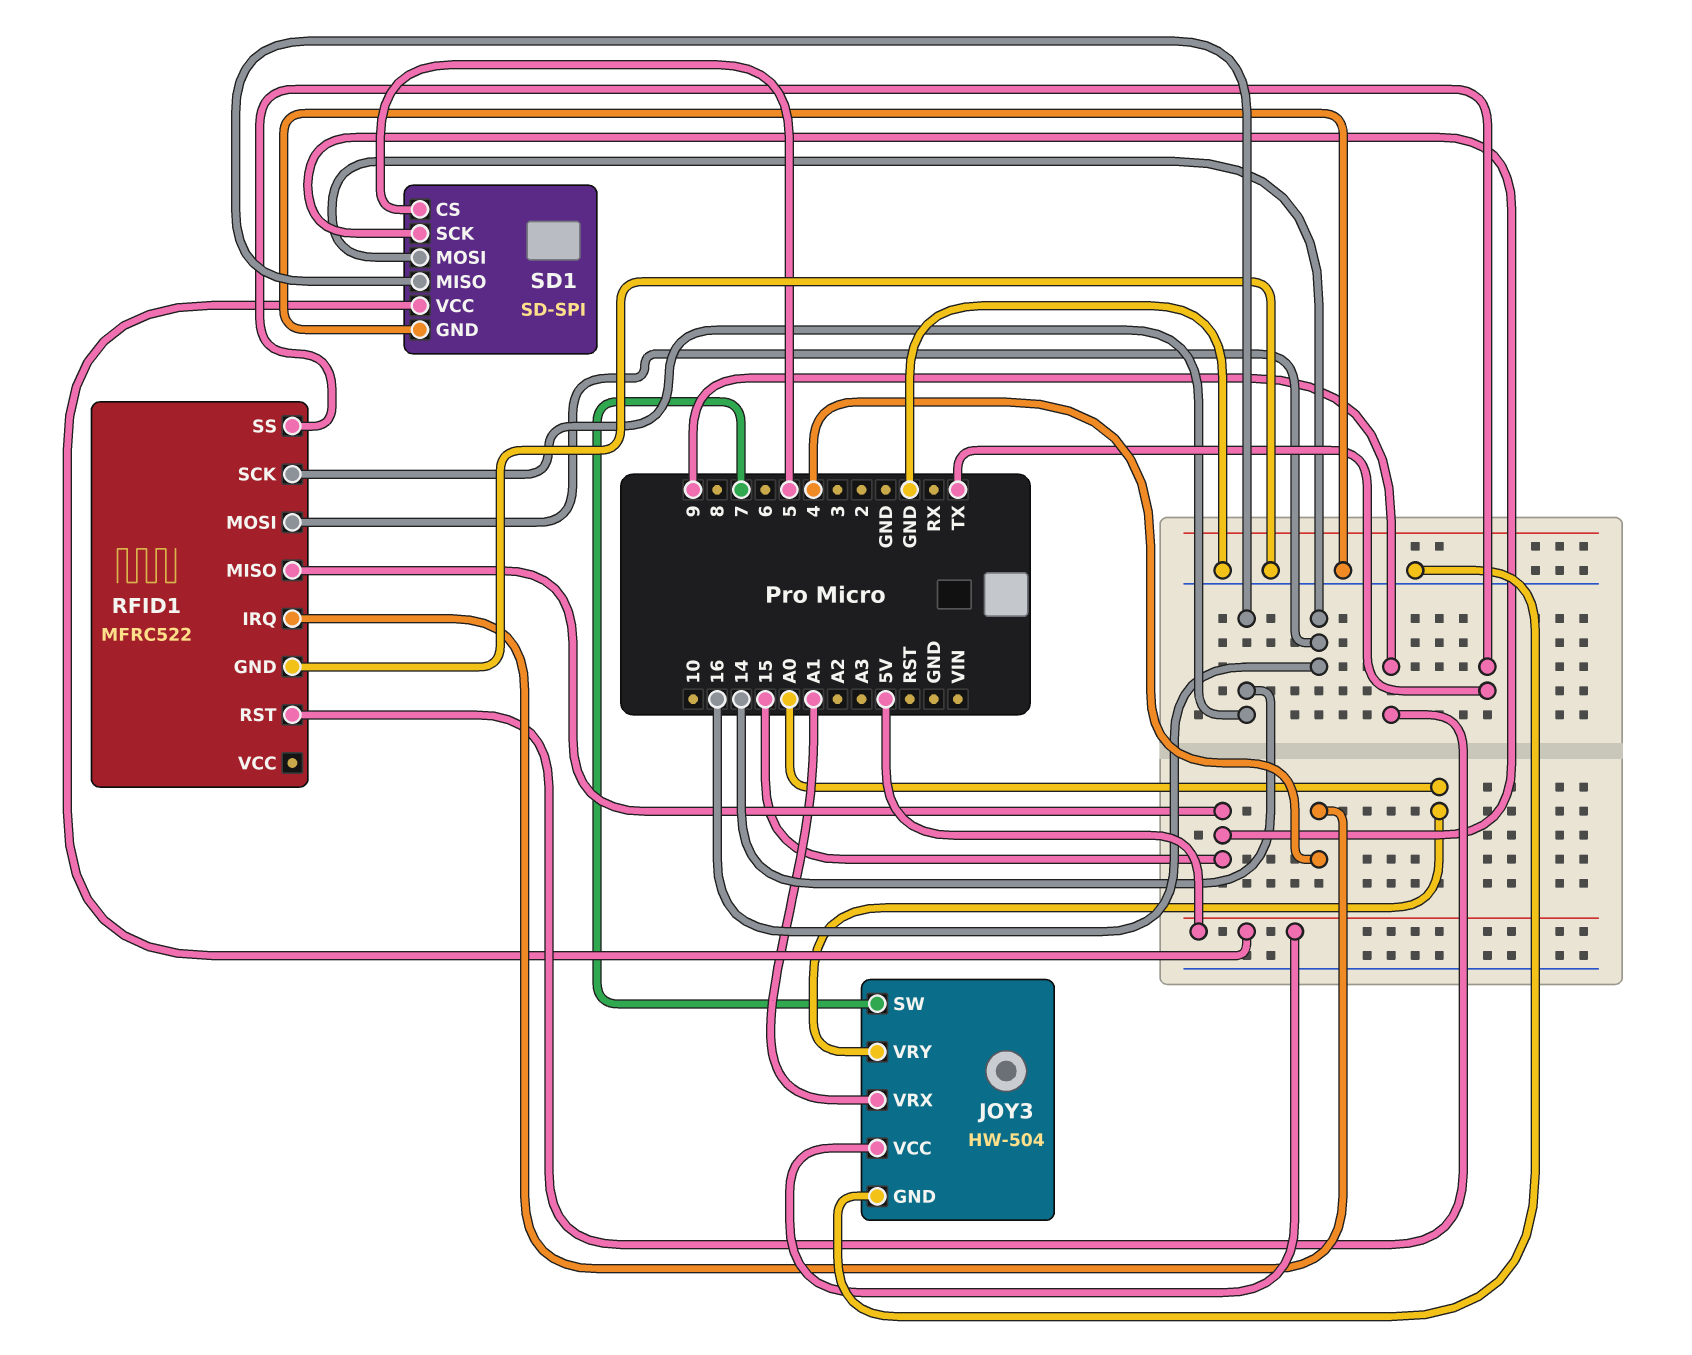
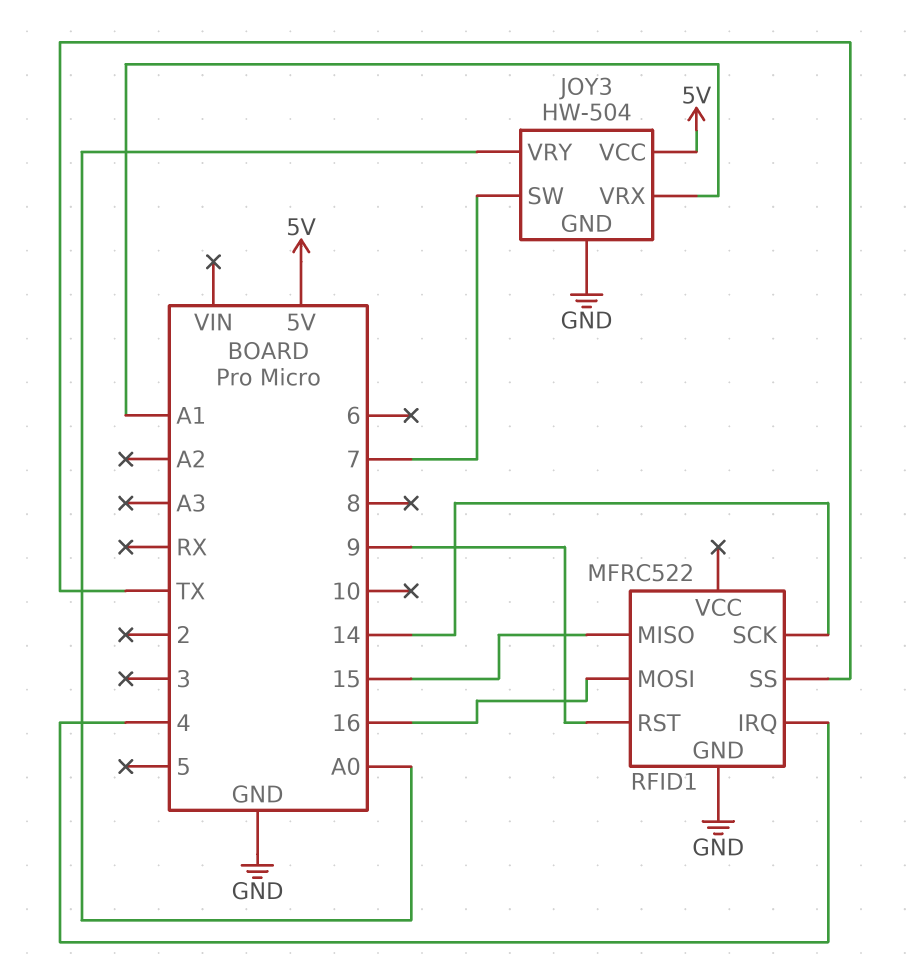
SD1: SD-SPI -> none
SD1 pin CS: 5 -> none
SD1 pin GND: GND -> none
SD1 pin MISO: 14 -> none
SD1 pin MOSI: 16 -> none
SD1 pin SCK: 15 -> none
SD1 pin VCC: 5V -> none

